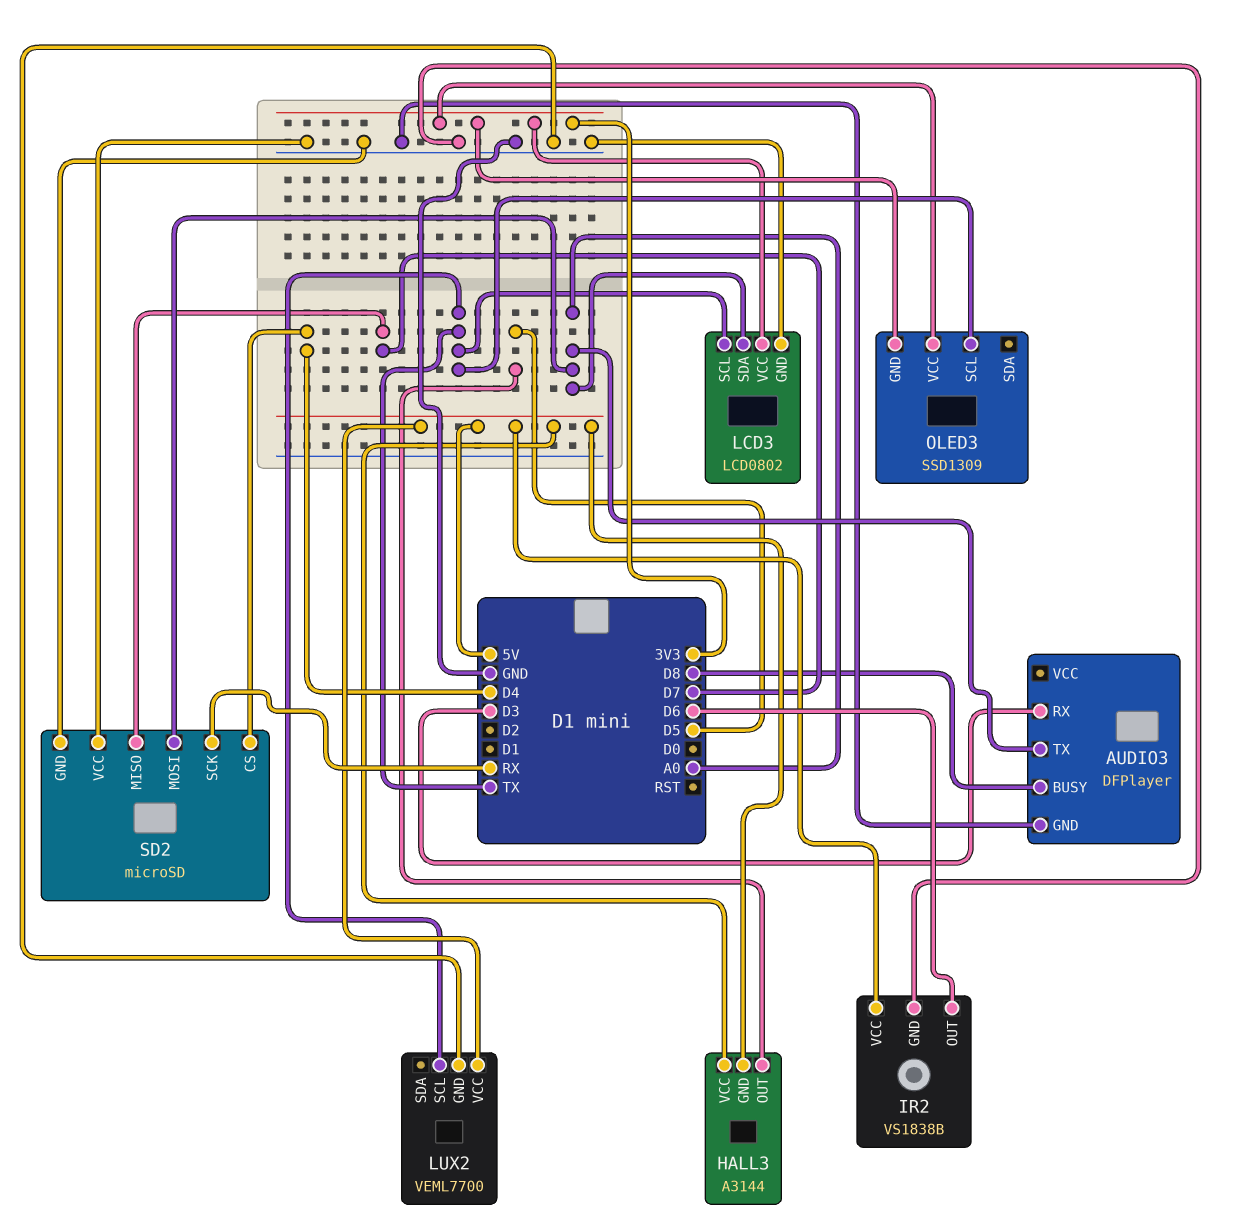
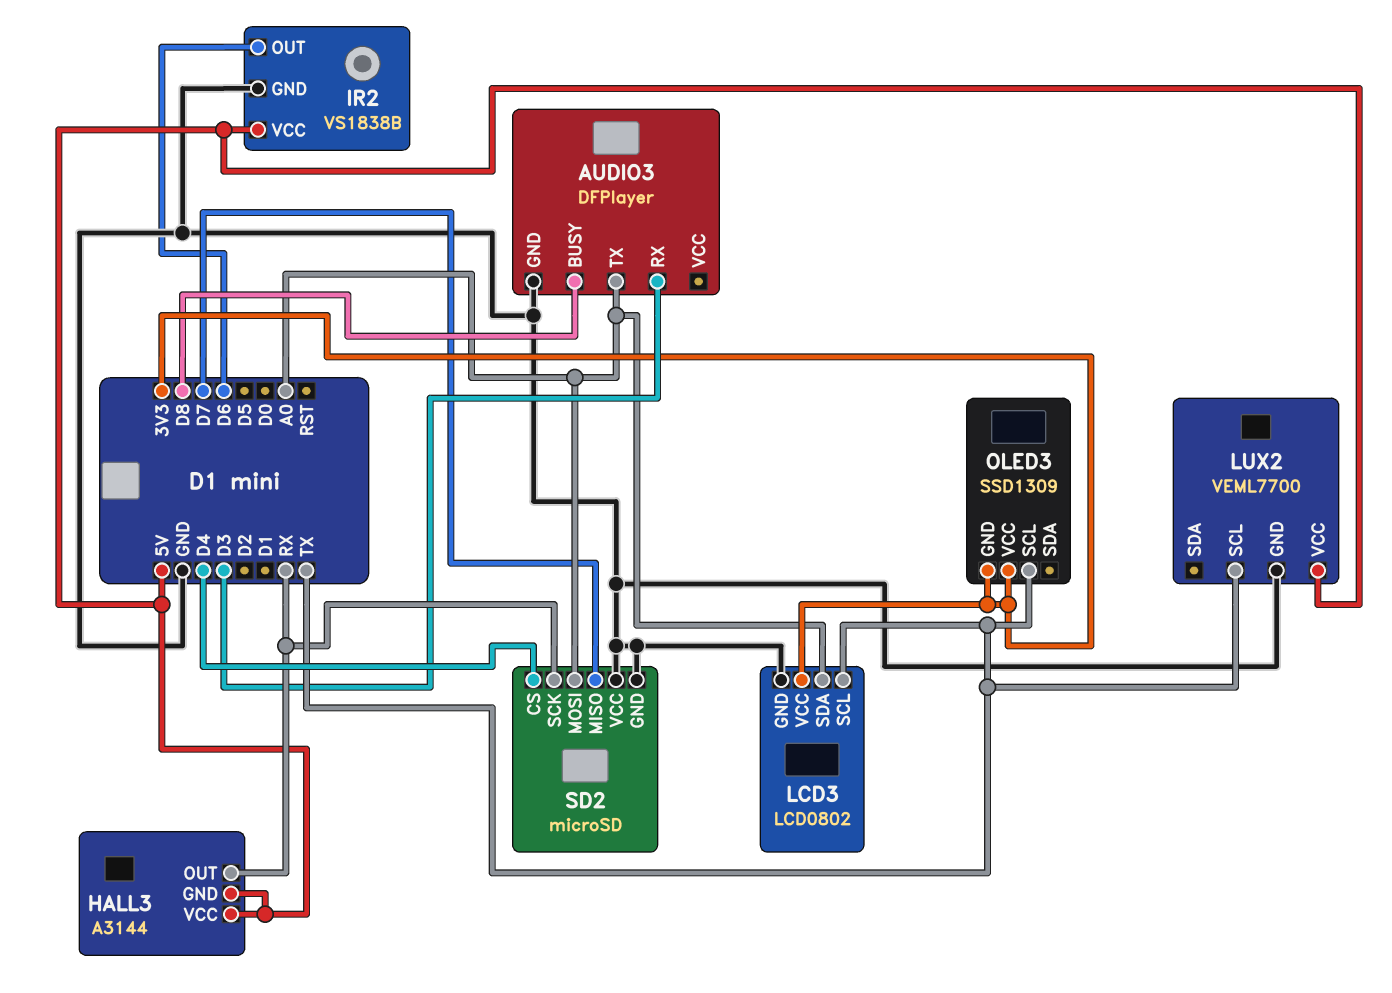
HALL3 pin OUT: D5 -> RX

